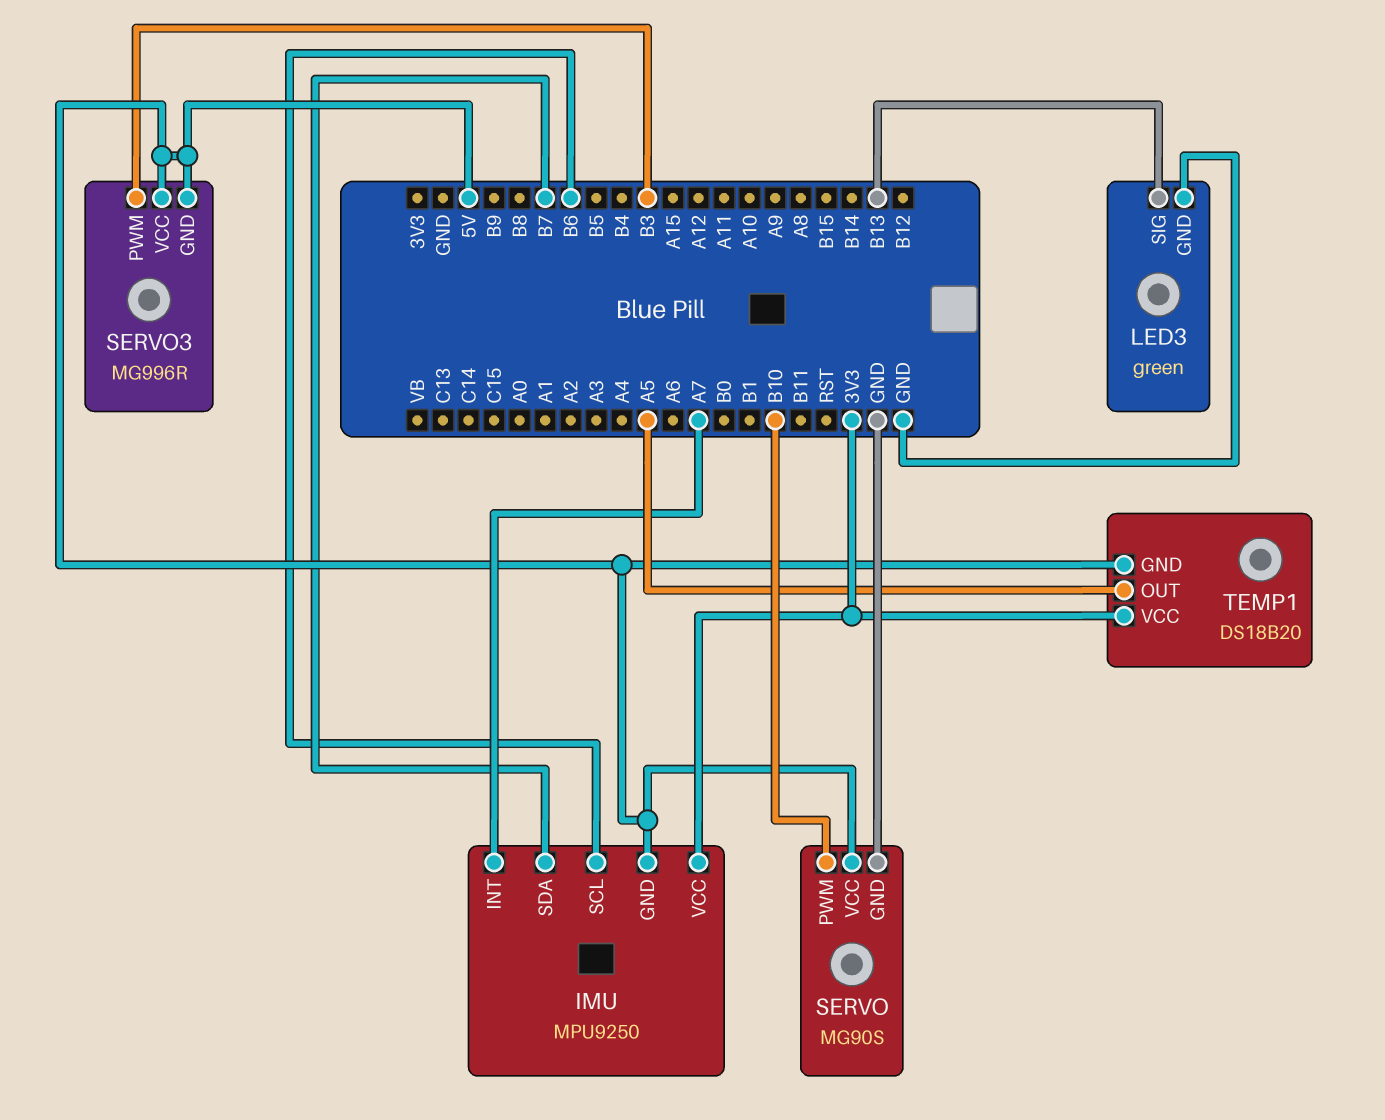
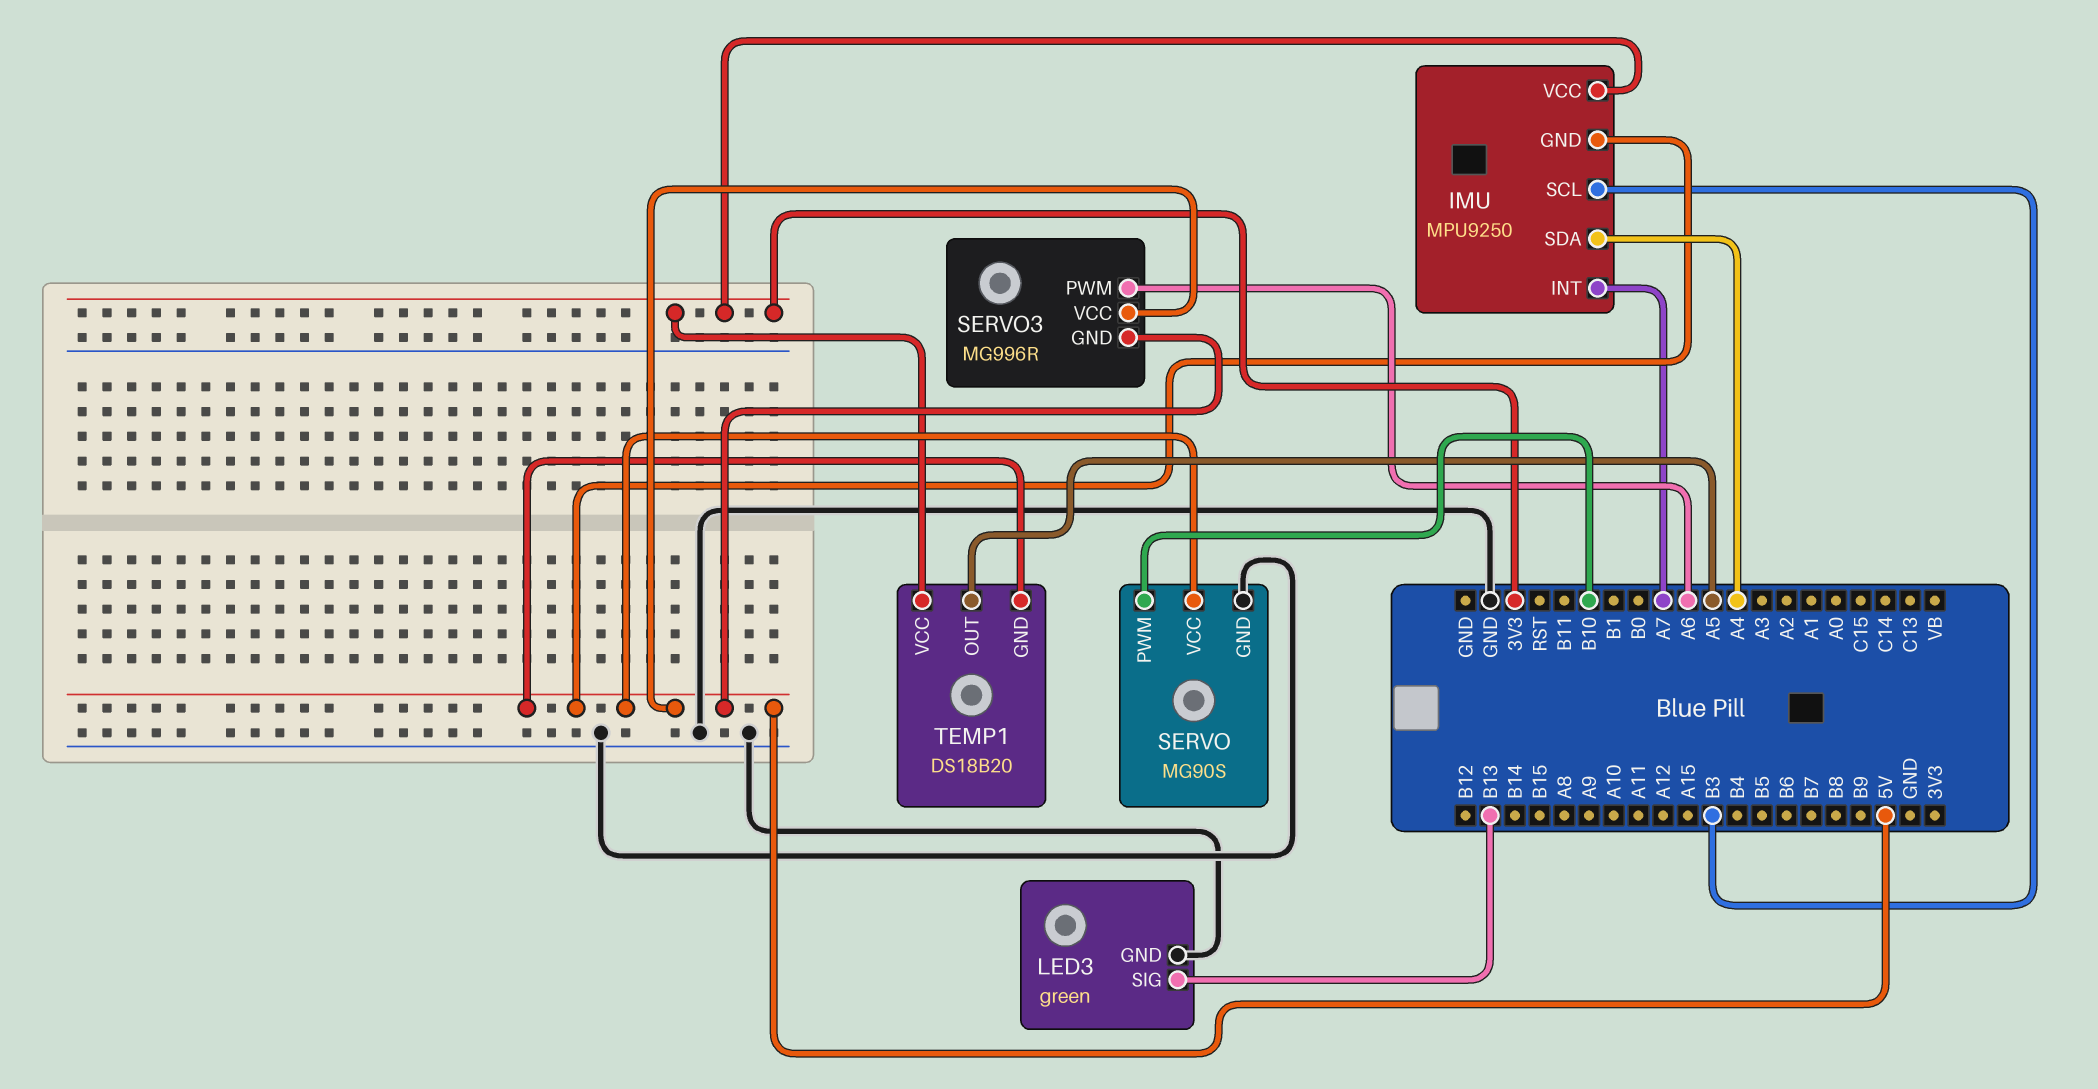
IMU pin SCL: B6 -> B3
IMU pin SDA: B7 -> A4
SERVO3 pin PWM: B3 -> A6

